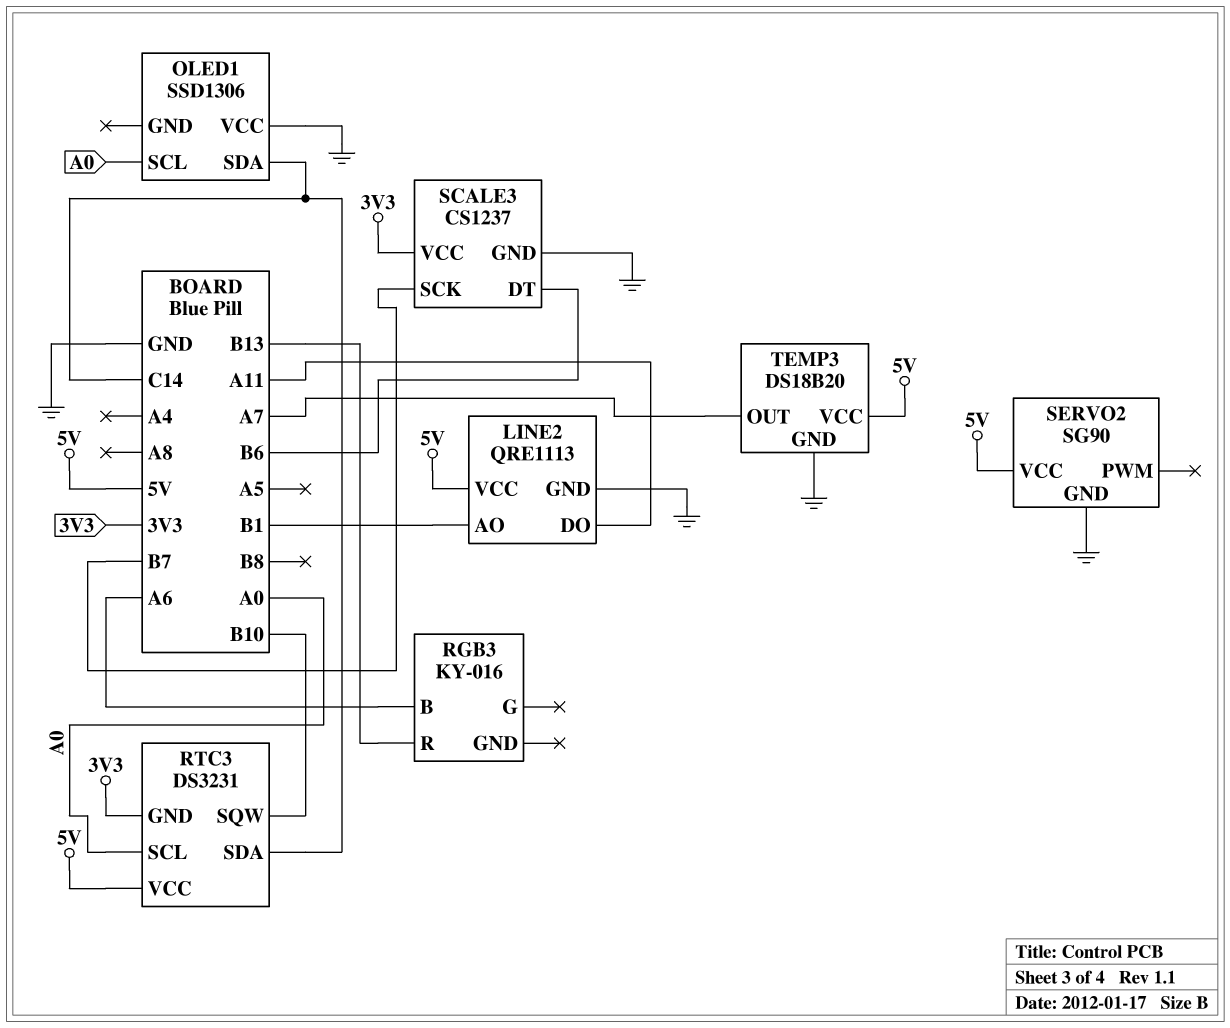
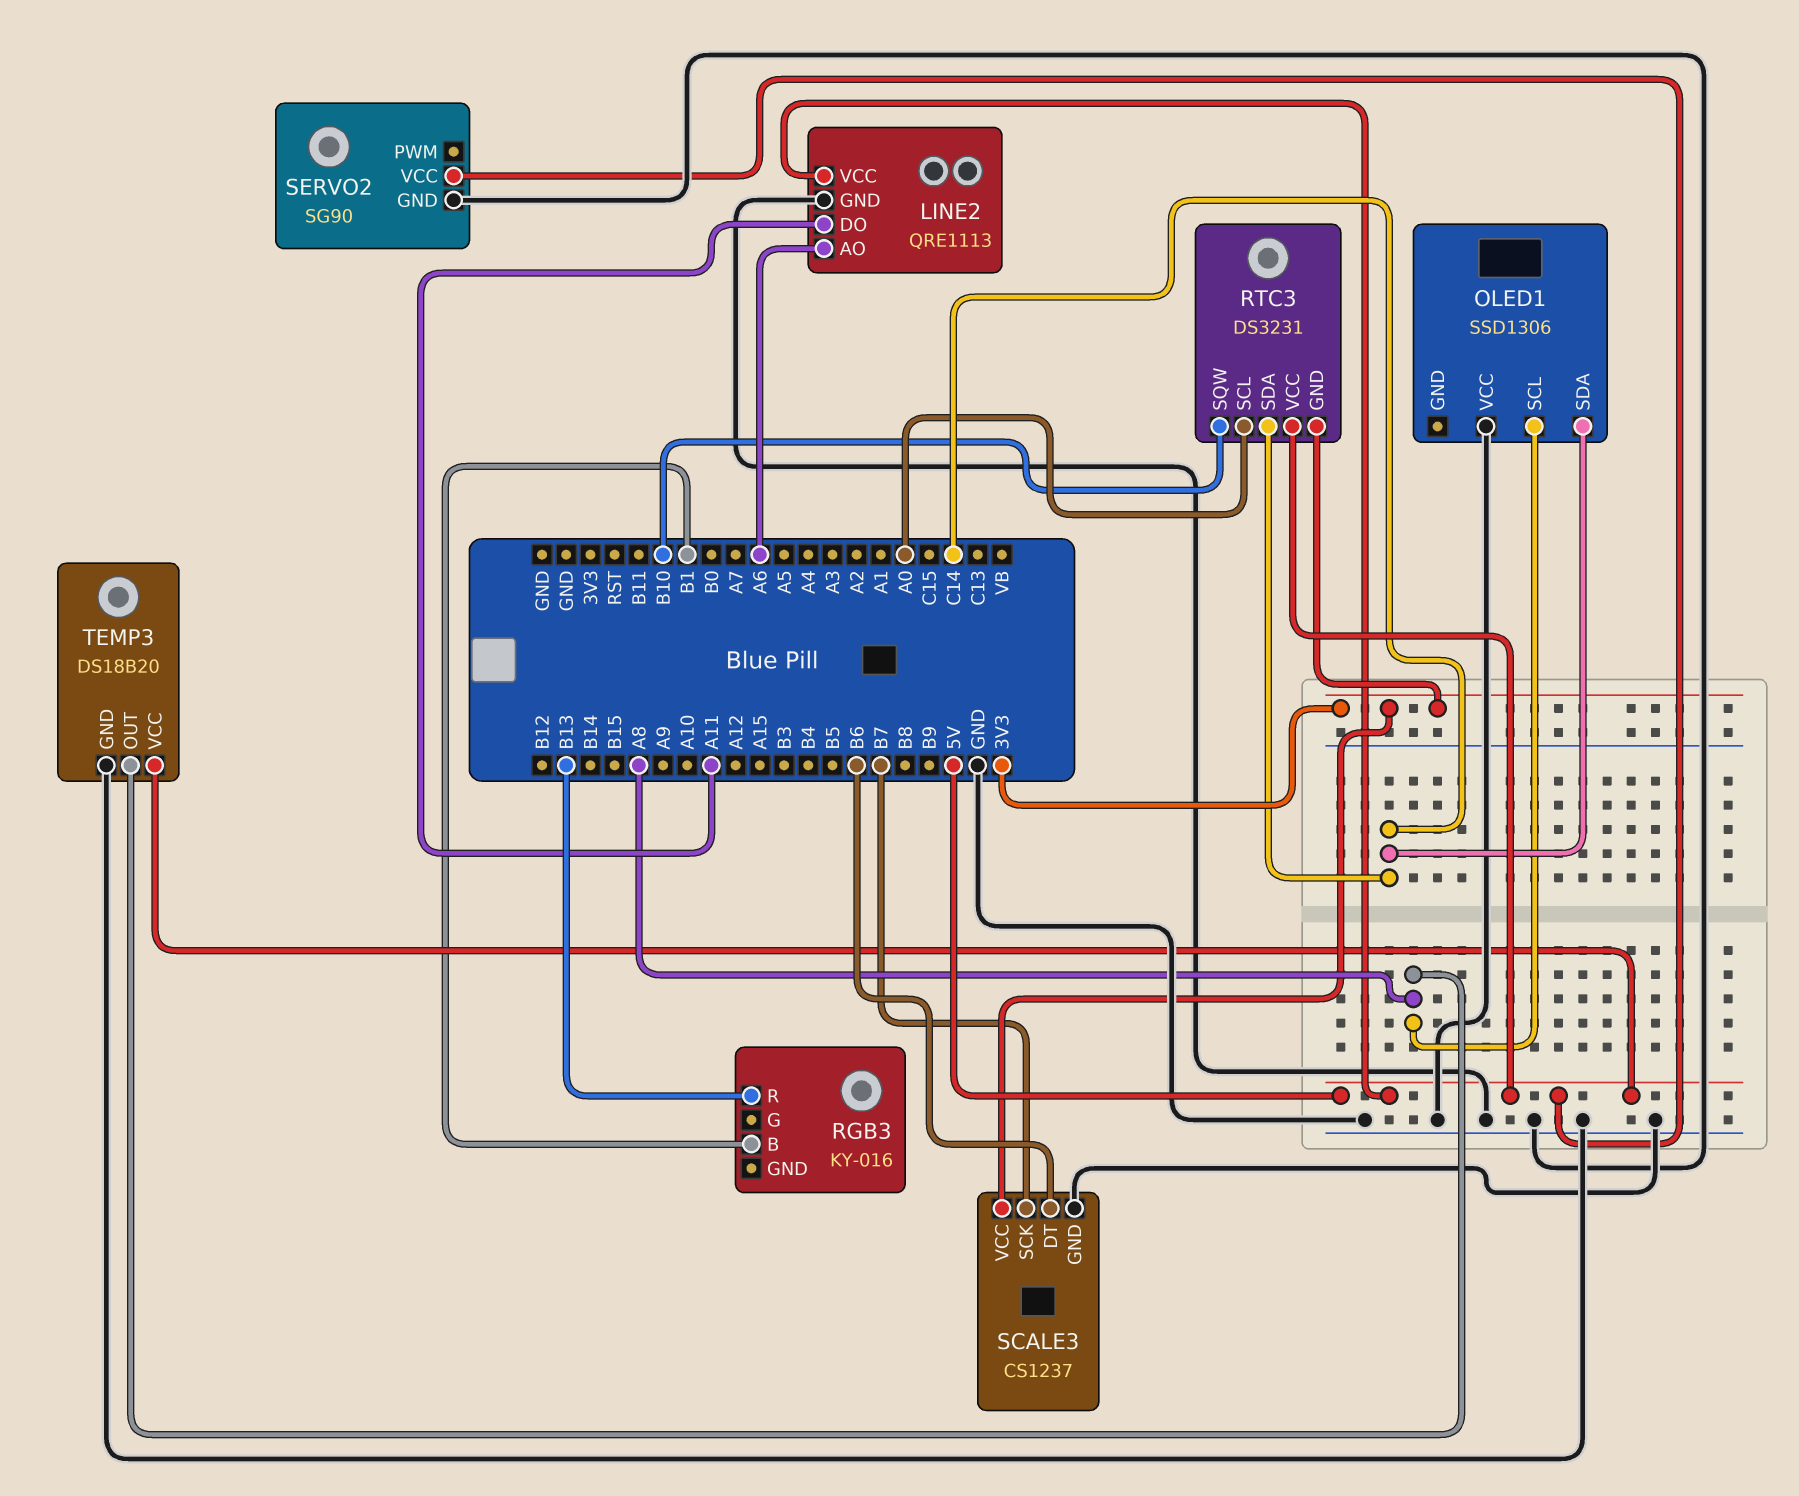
LINE2 pin AO: B1 -> A6
OLED1 pin SCL: A0 -> A8
RGB3 pin B: A6 -> B1
TEMP3 pin OUT: A7 -> A8

